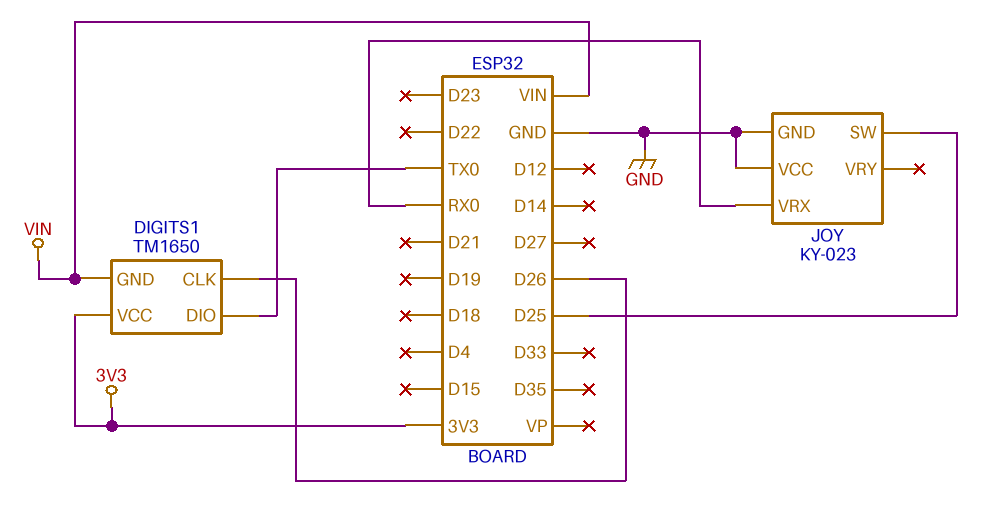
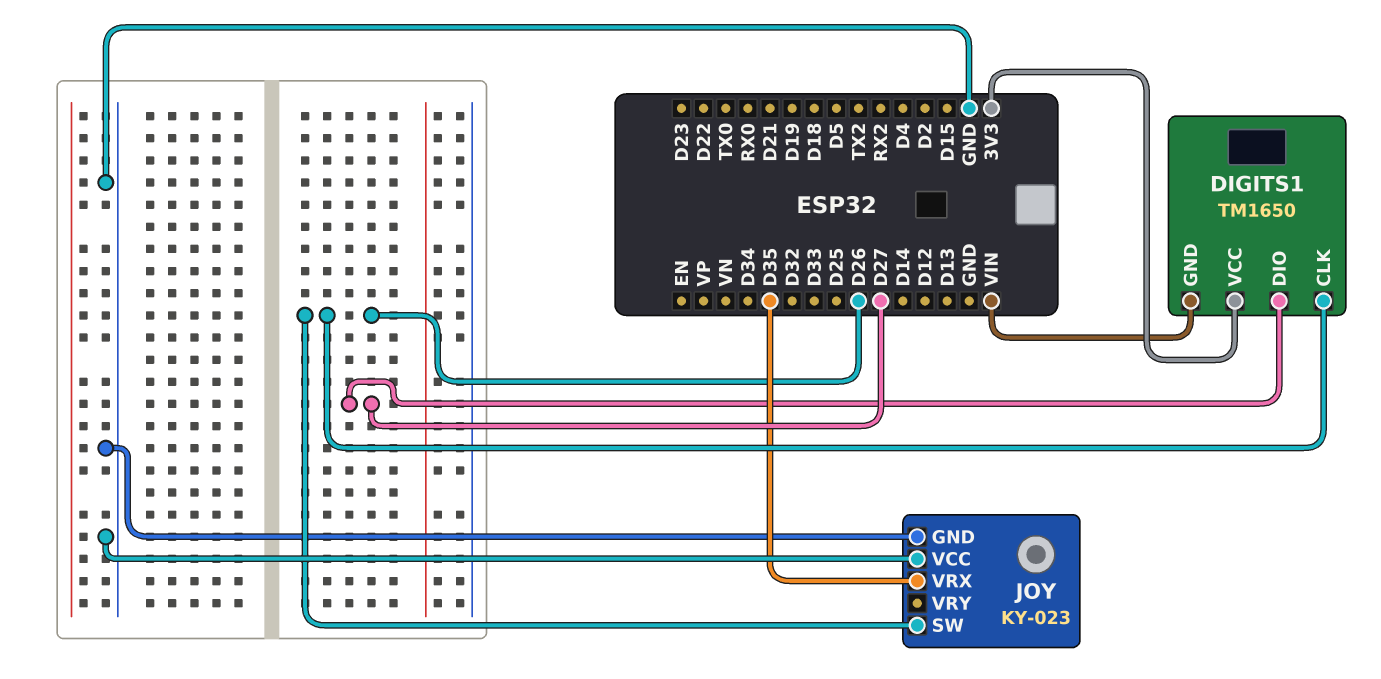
DIGITS1 pin DIO: TX0 -> D27
JOY pin SW: D25 -> D26
JOY pin VRX: RX0 -> D35

